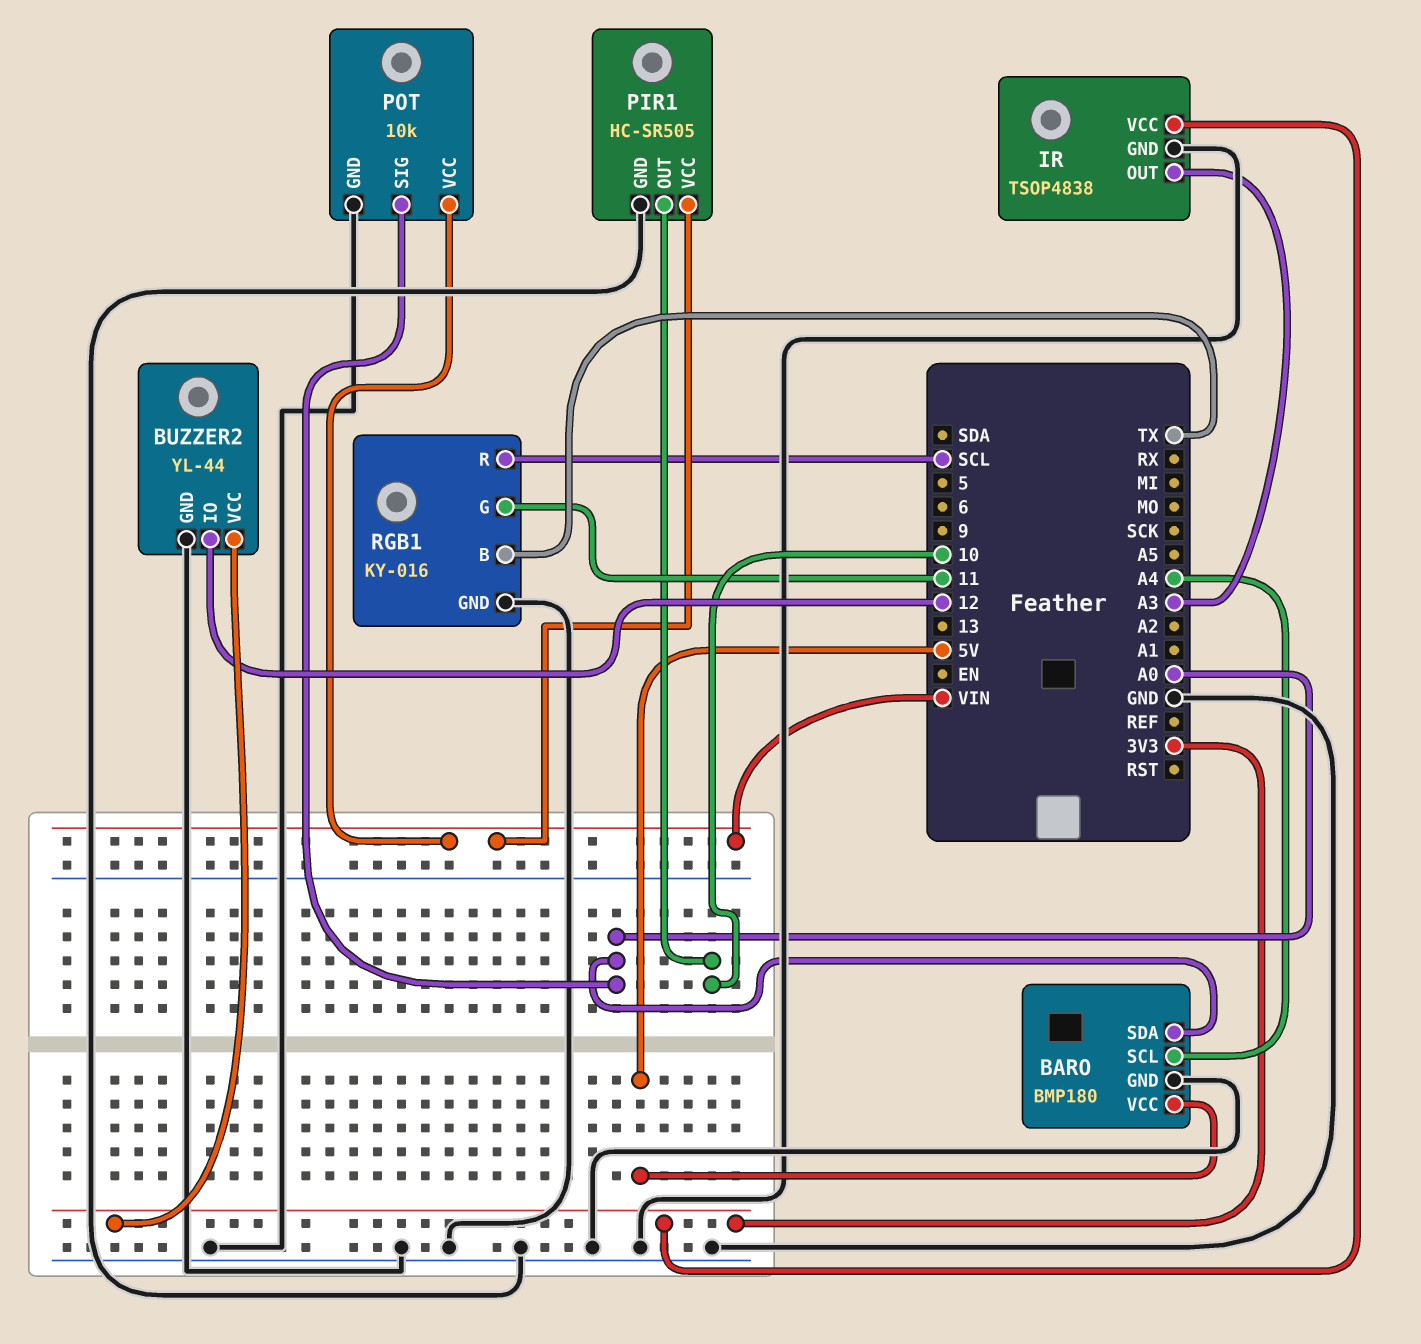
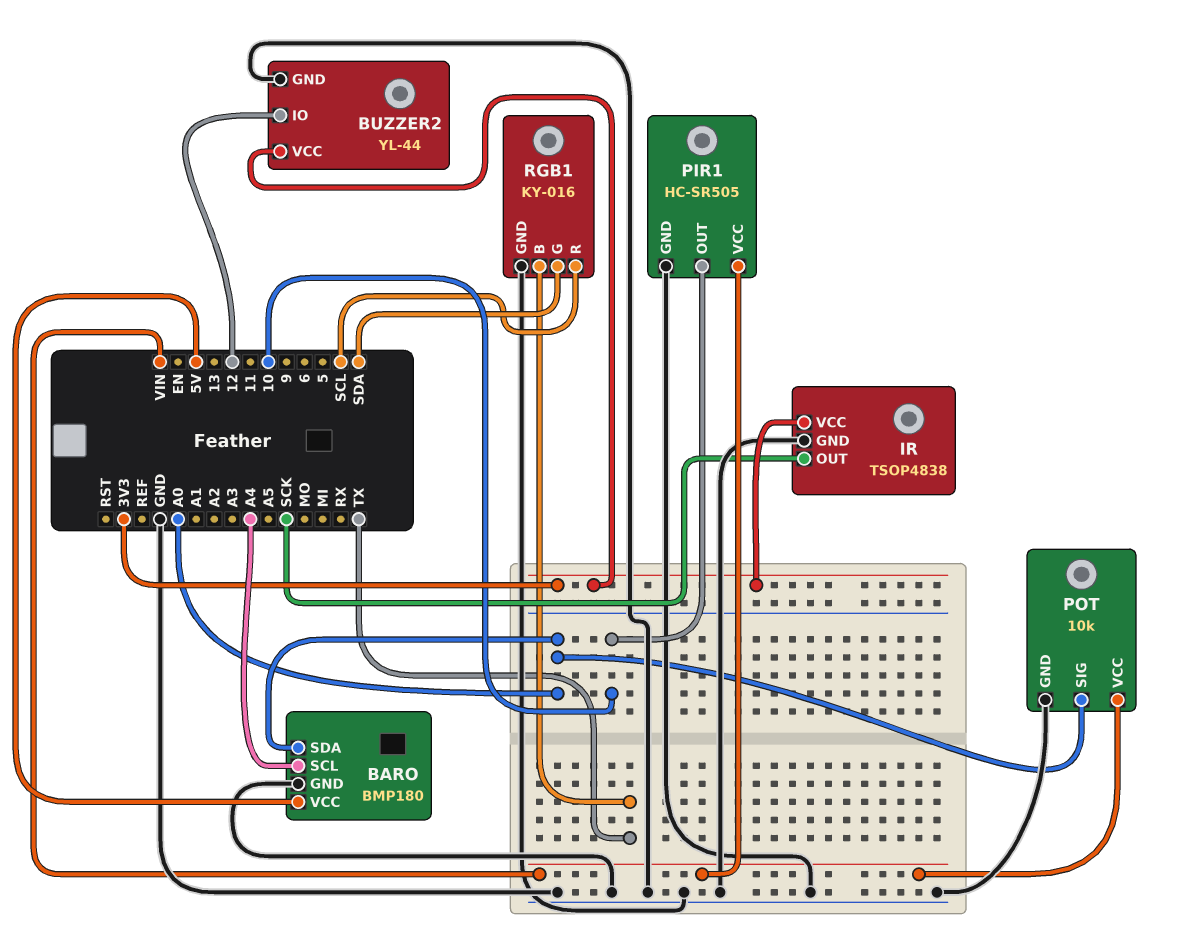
IR pin OUT: A3 -> SCK
RGB1 pin G: 11 -> SDA

